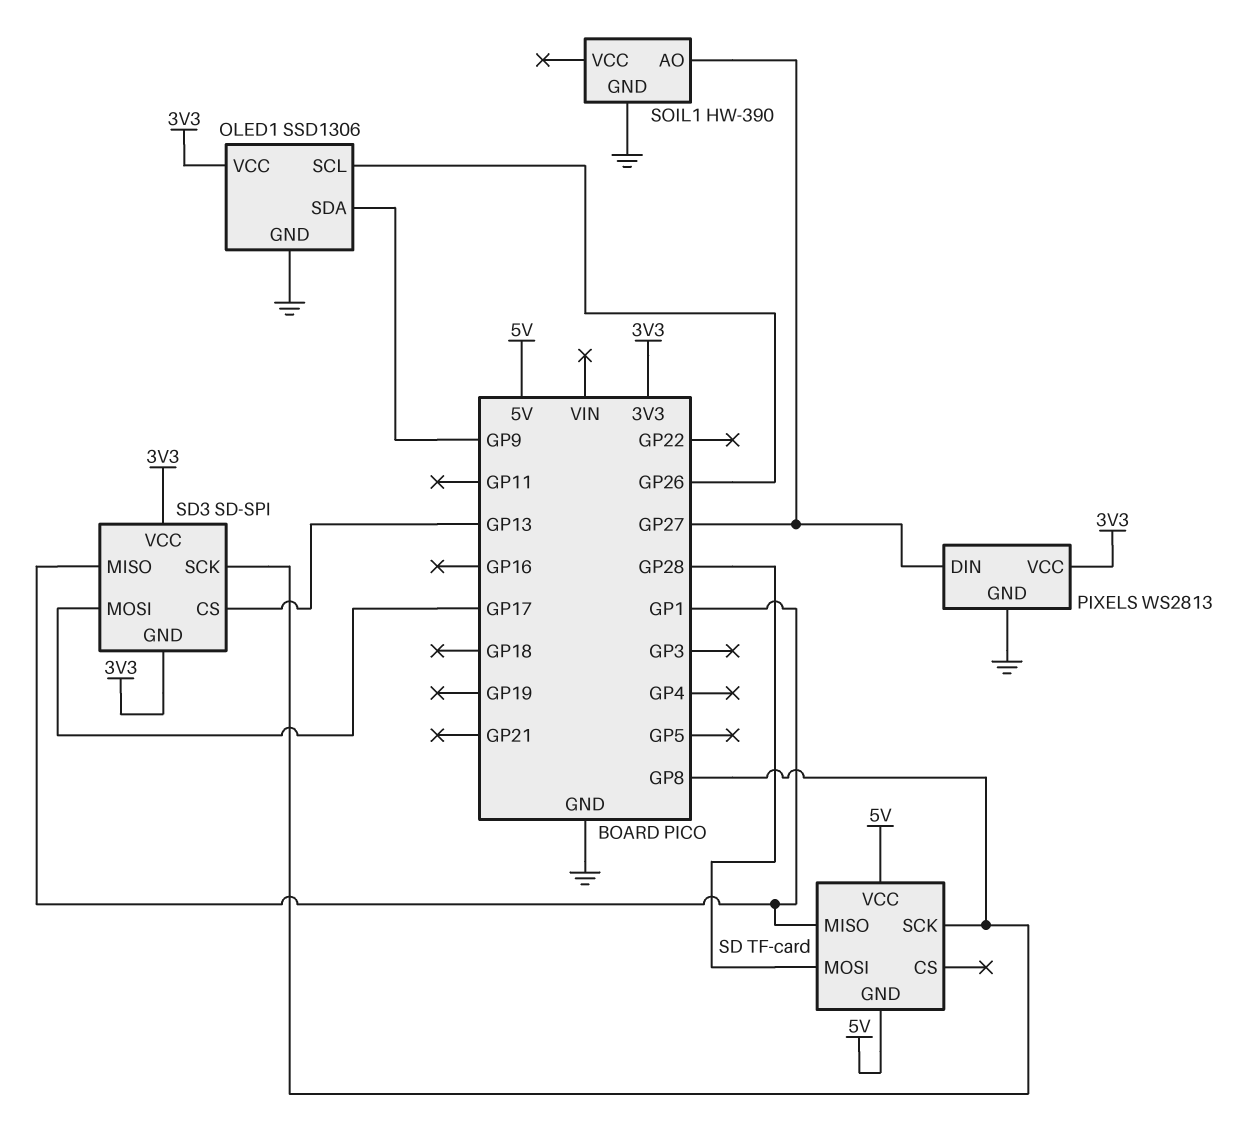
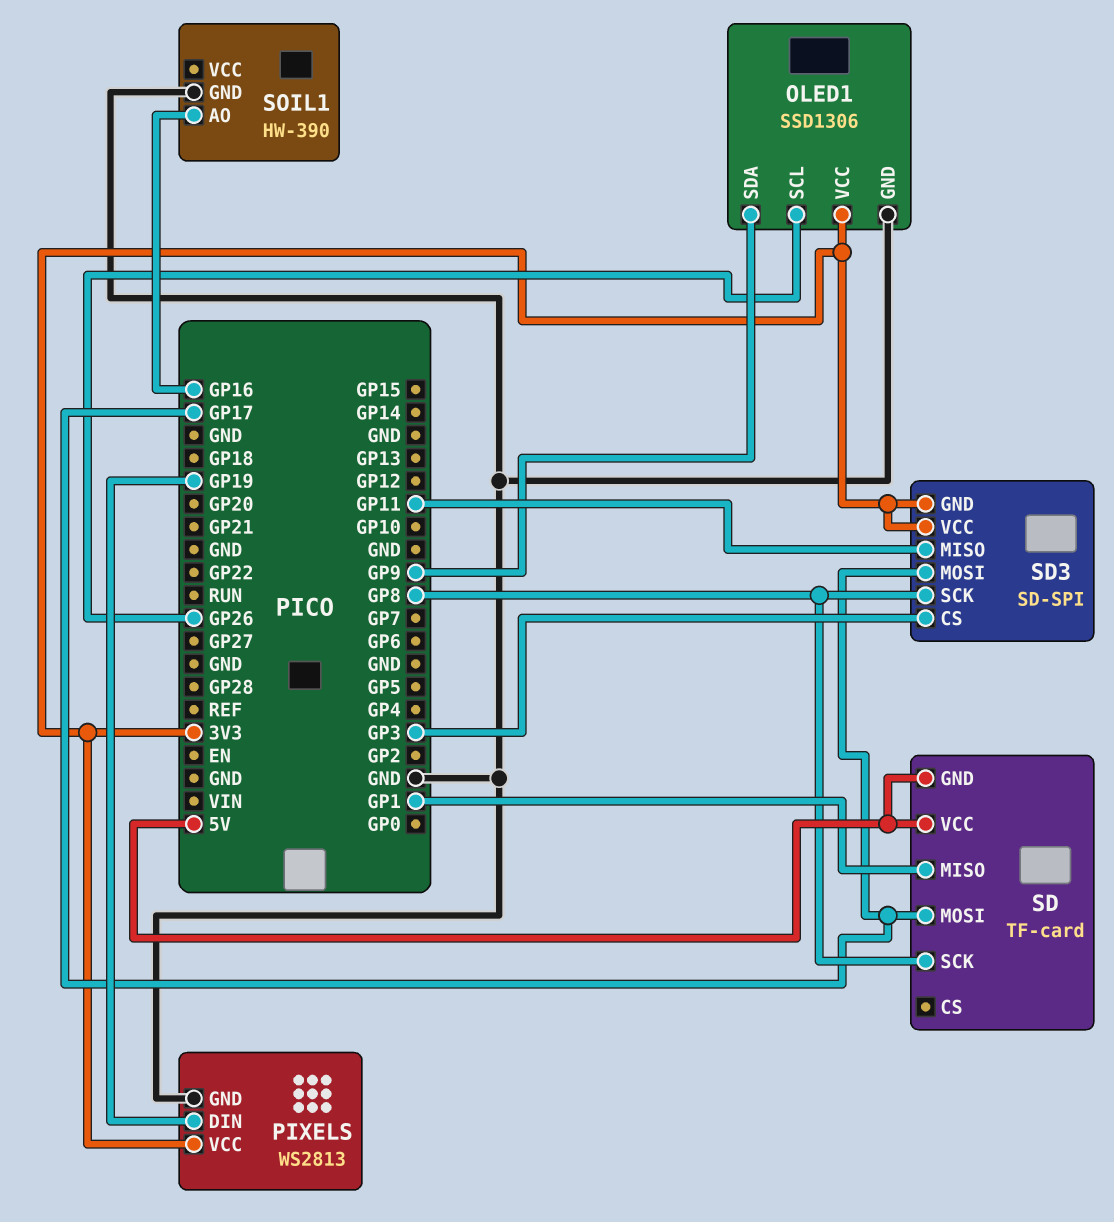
PIXELS pin DIN: GP27 -> GP19
SD pin MOSI: GP28 -> GP17
SD3 pin CS: GP13 -> GP3
SD3 pin MISO: GP1 -> GP11
SOIL1 pin AO: GP27 -> GP16

